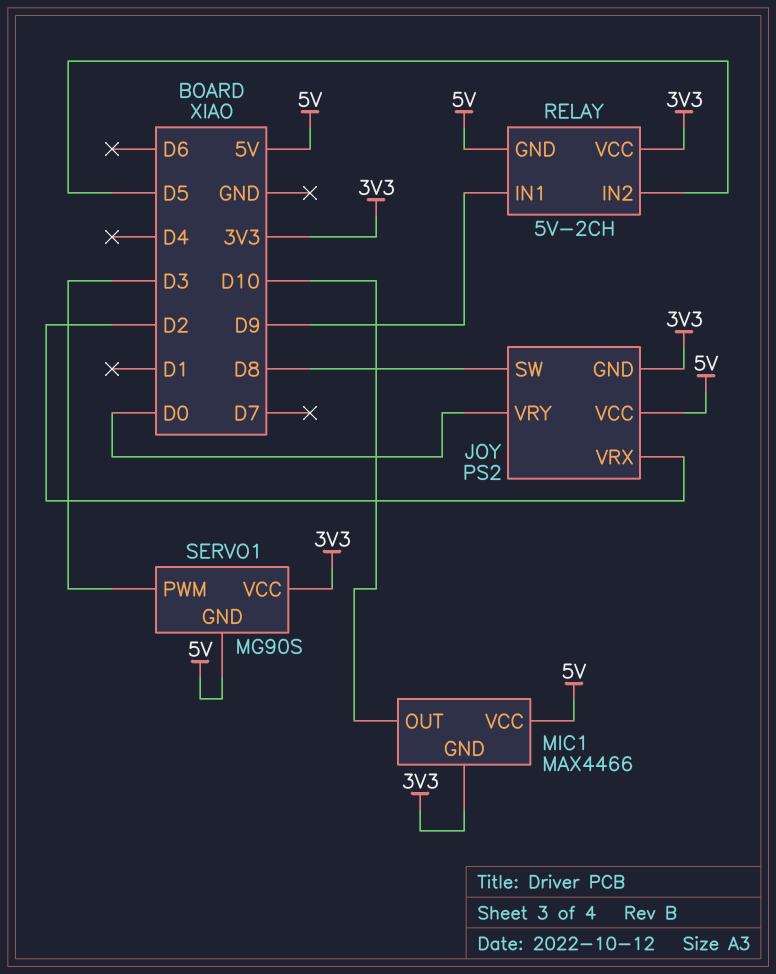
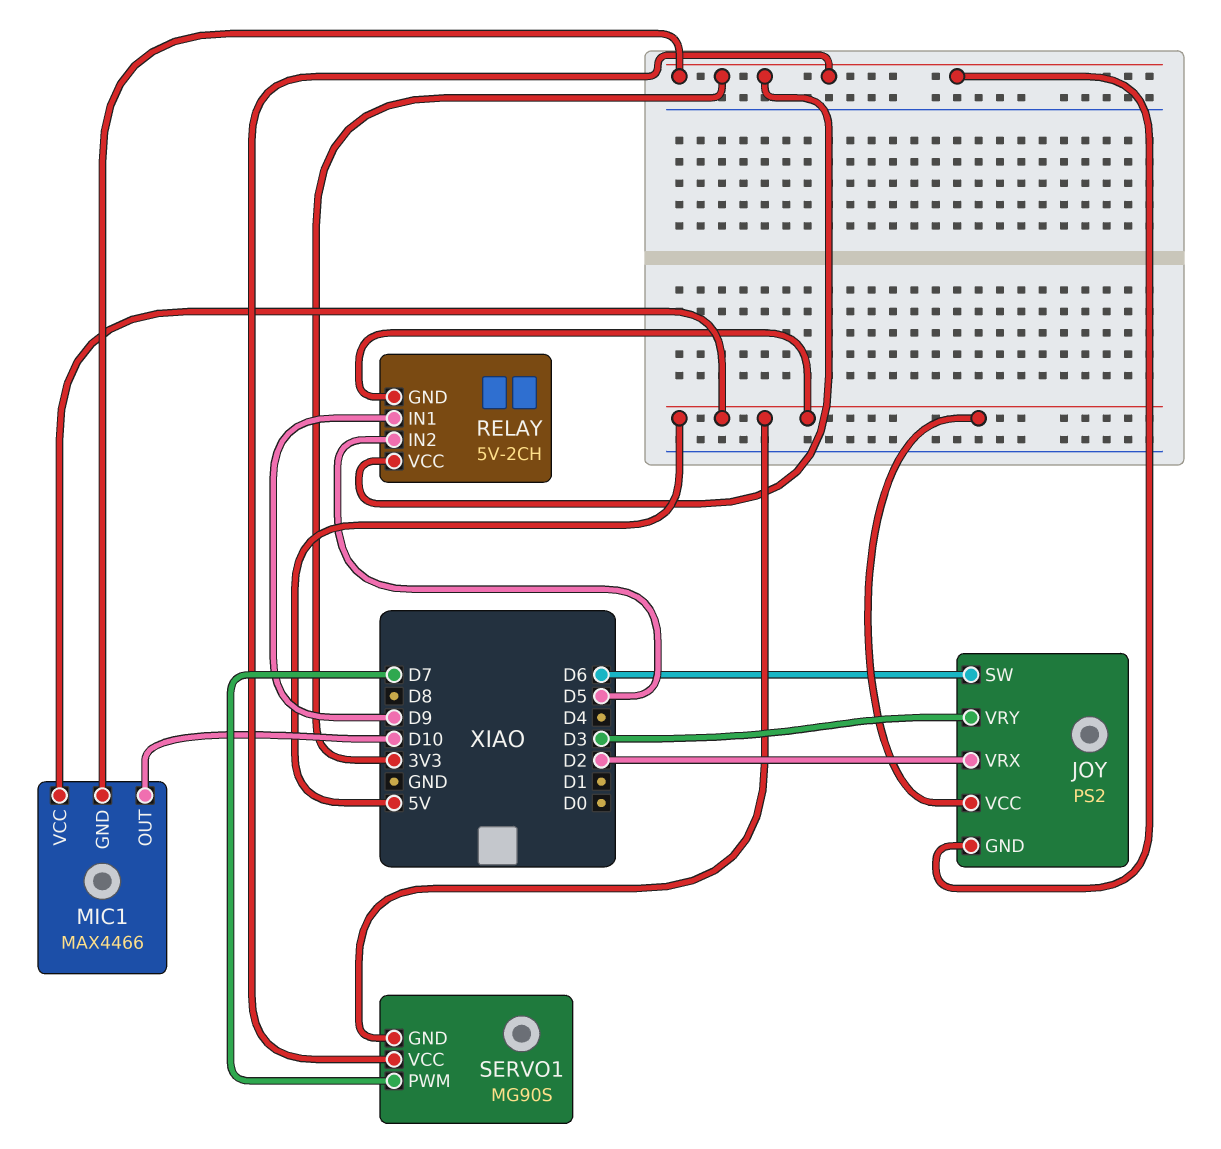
JOY pin SW: D8 -> D6
JOY pin VRY: D0 -> D3
SERVO1 pin PWM: D3 -> D7

